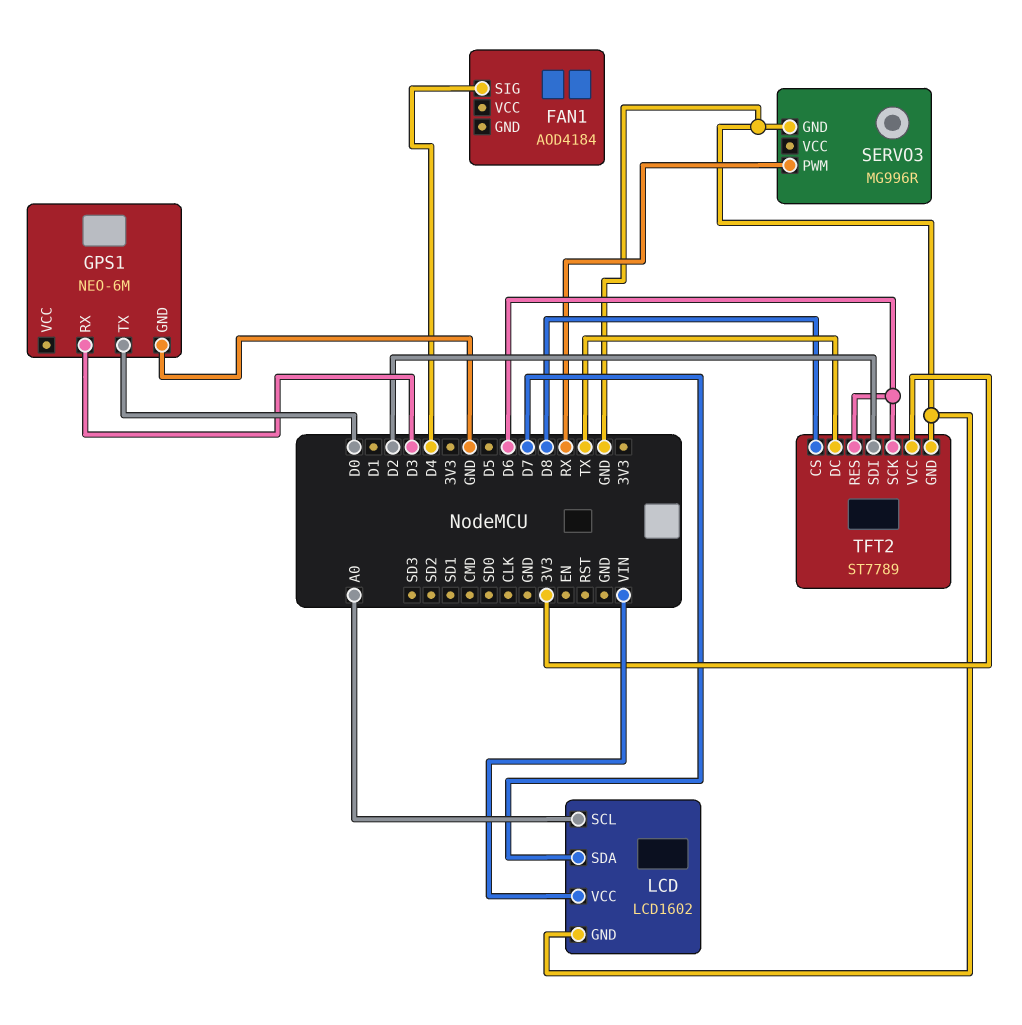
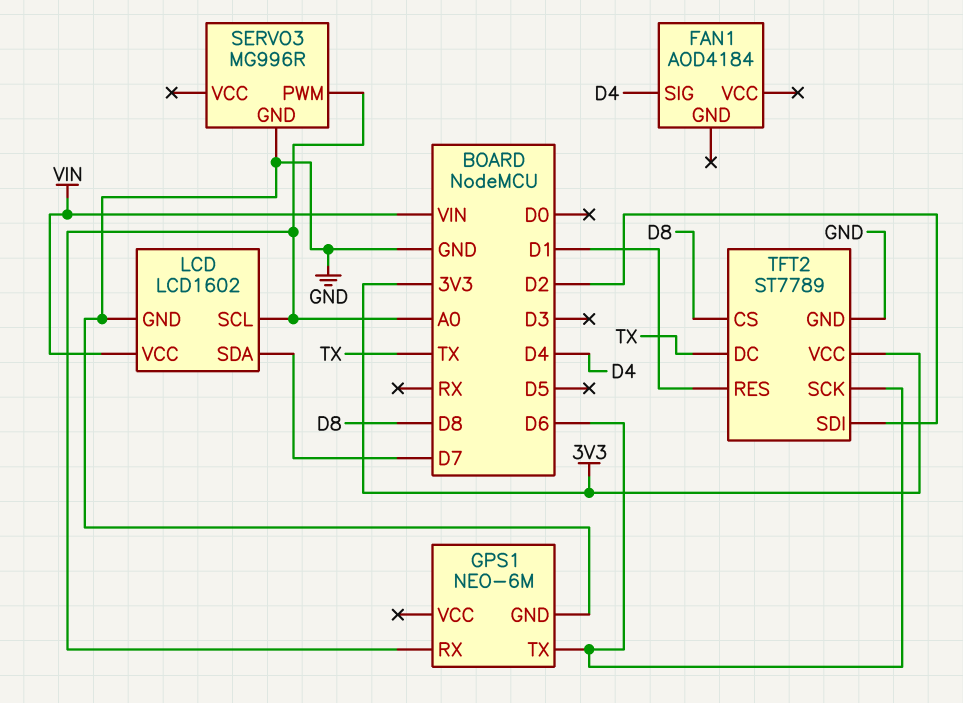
GPS1 pin RX: D3 -> A0
GPS1 pin TX: D0 -> D6
SERVO3 pin PWM: RX -> A0
TFT2 pin RES: D6 -> D1

